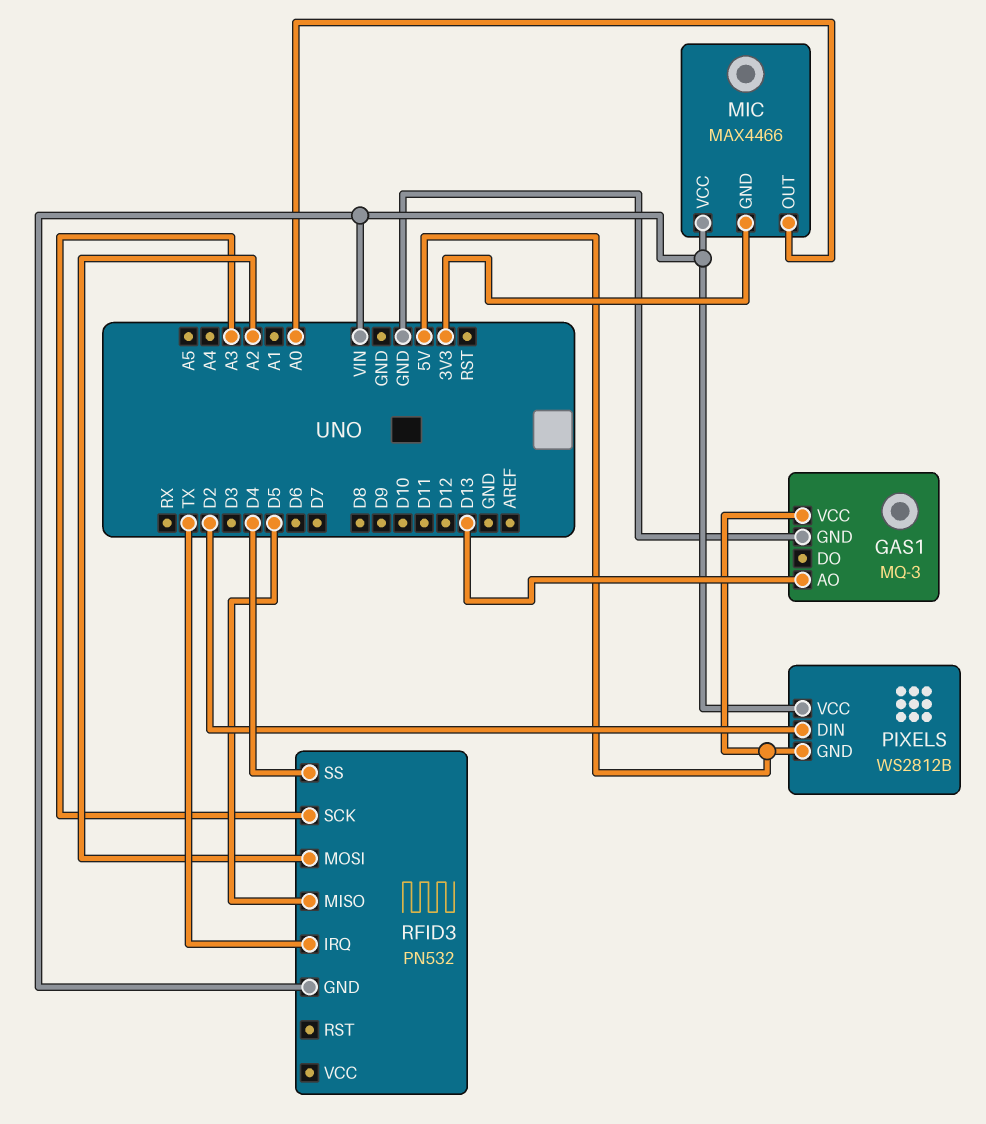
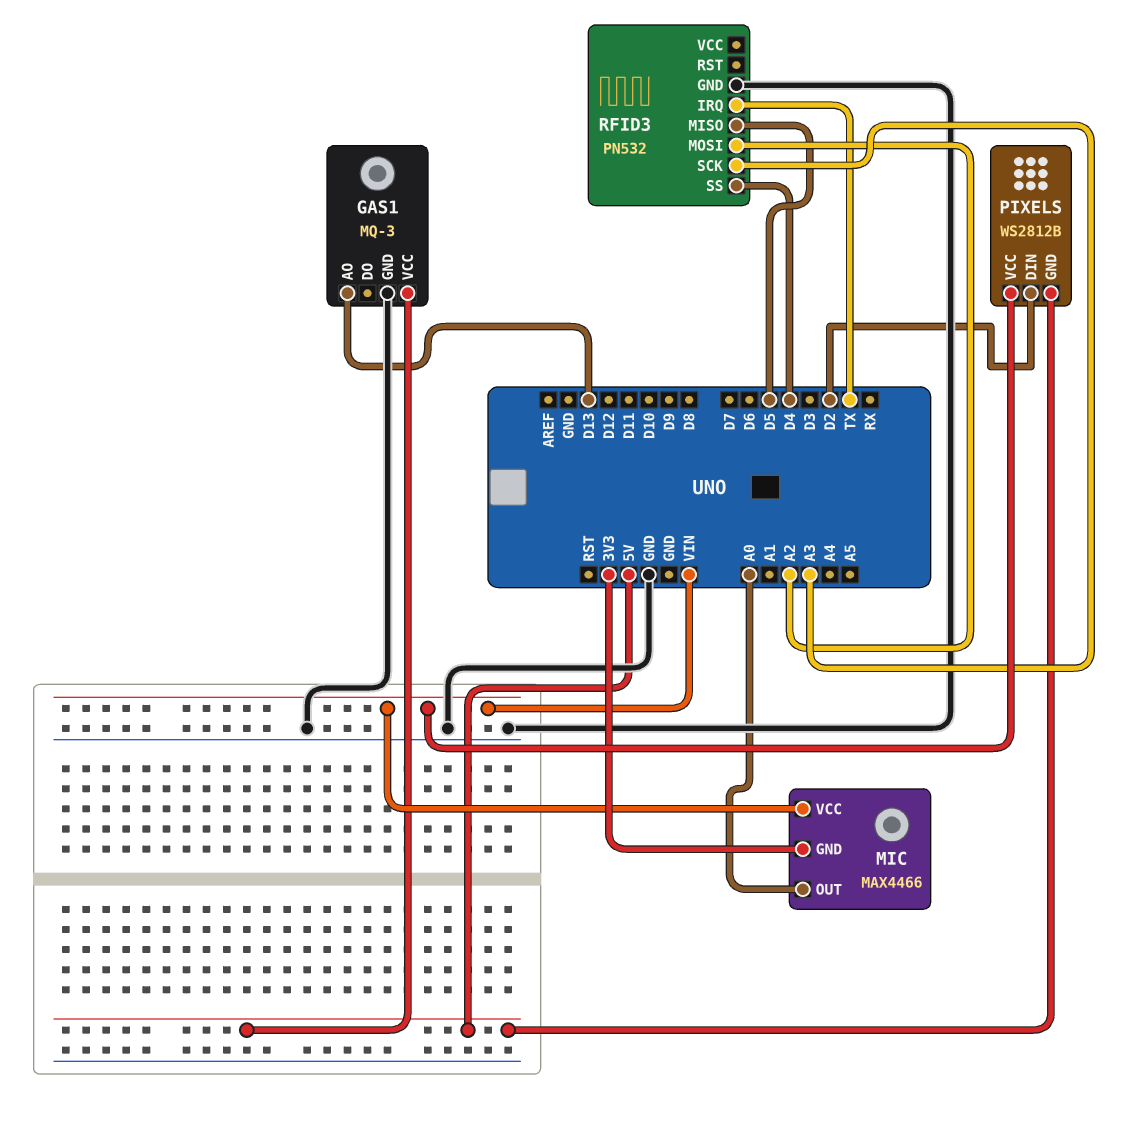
RFID3 pin GND: VIN -> GND

